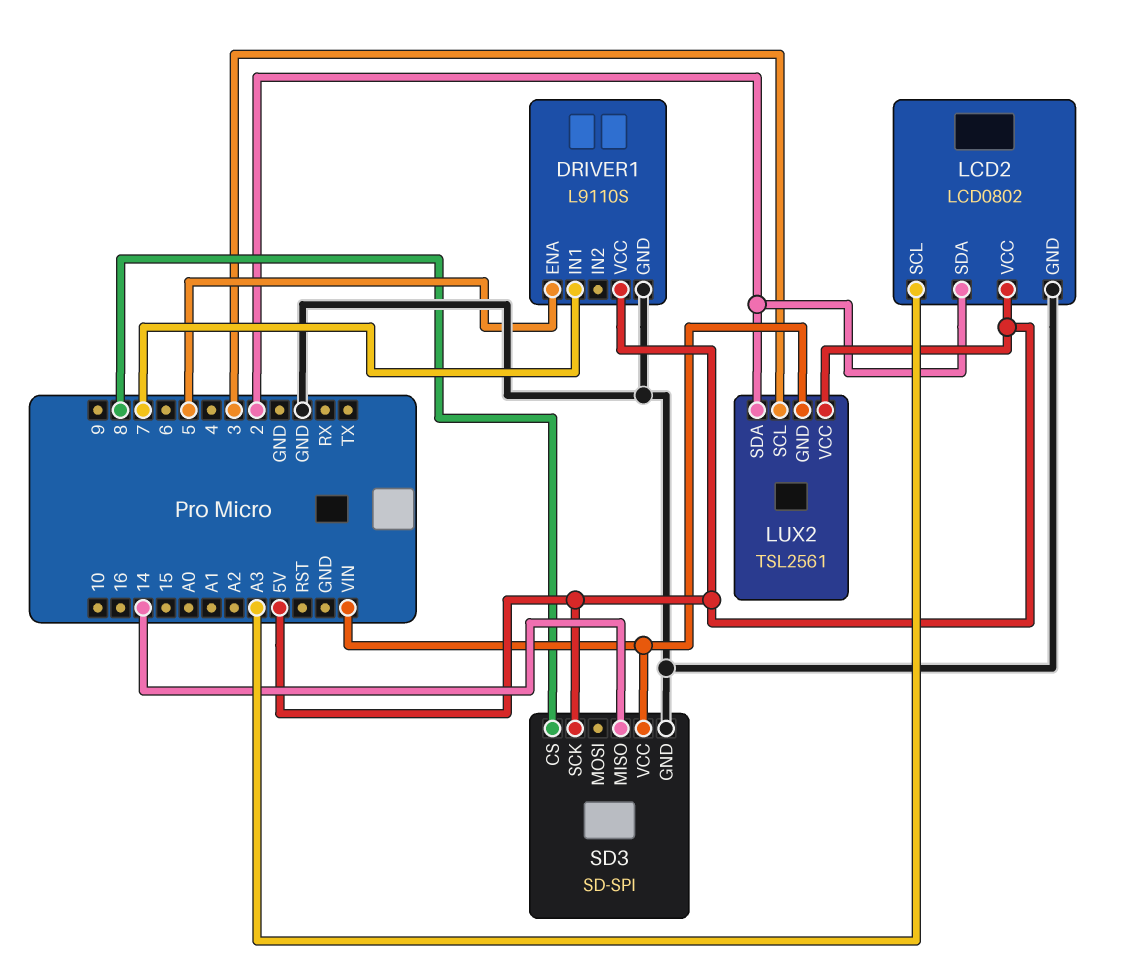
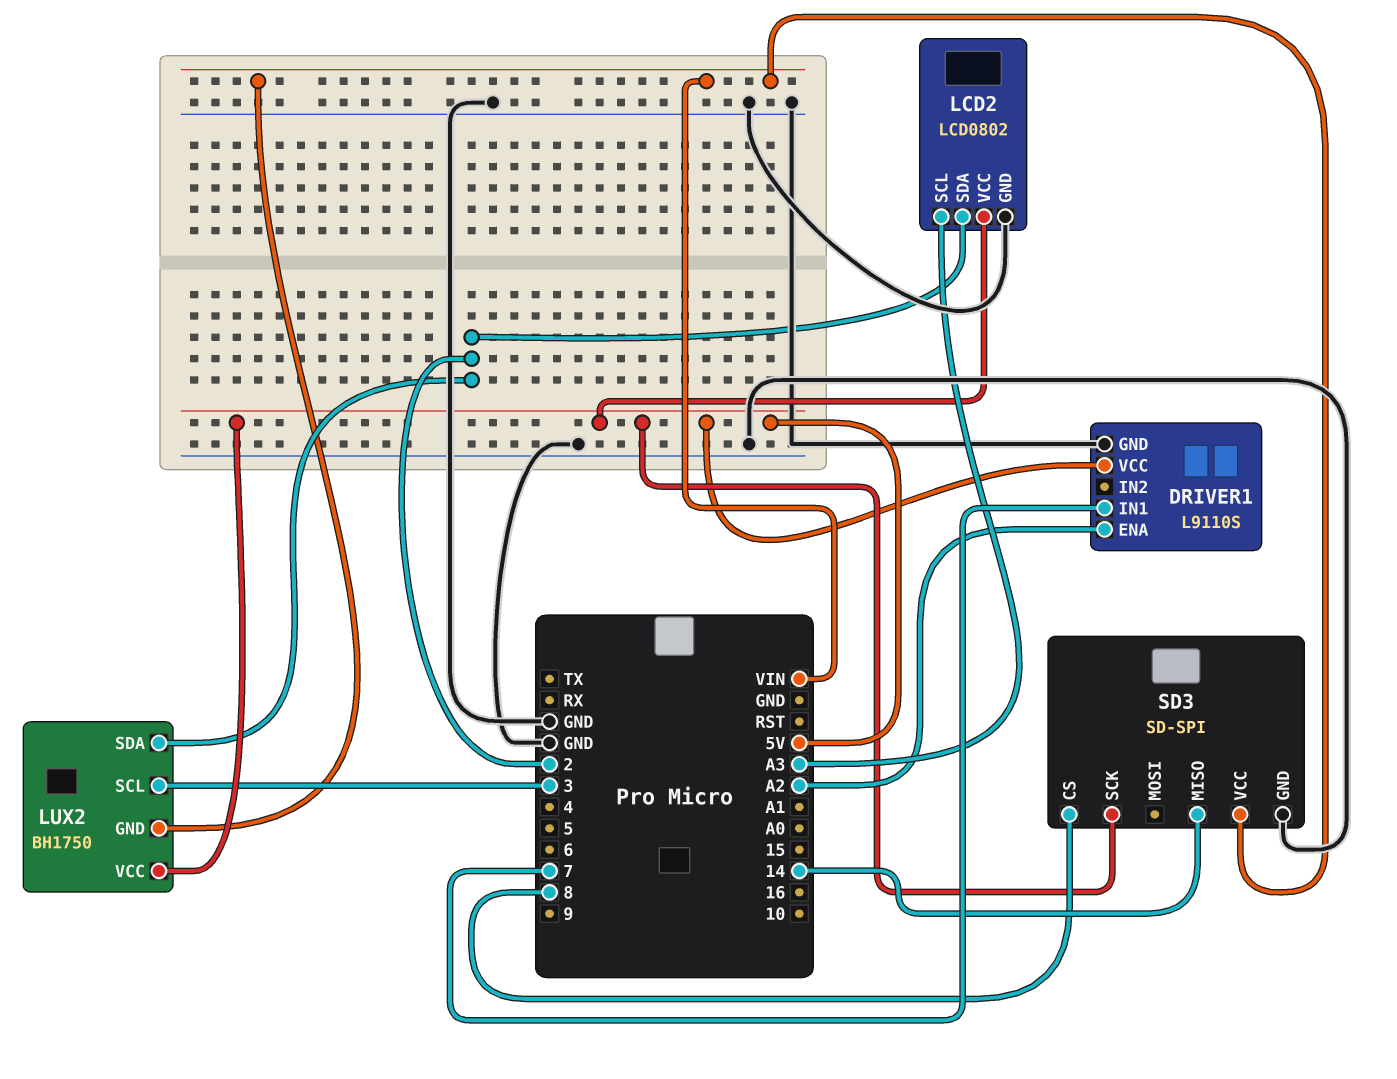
DRIVER1 pin ENA: 5 -> A2
LUX2: TSL2561 -> BH1750

